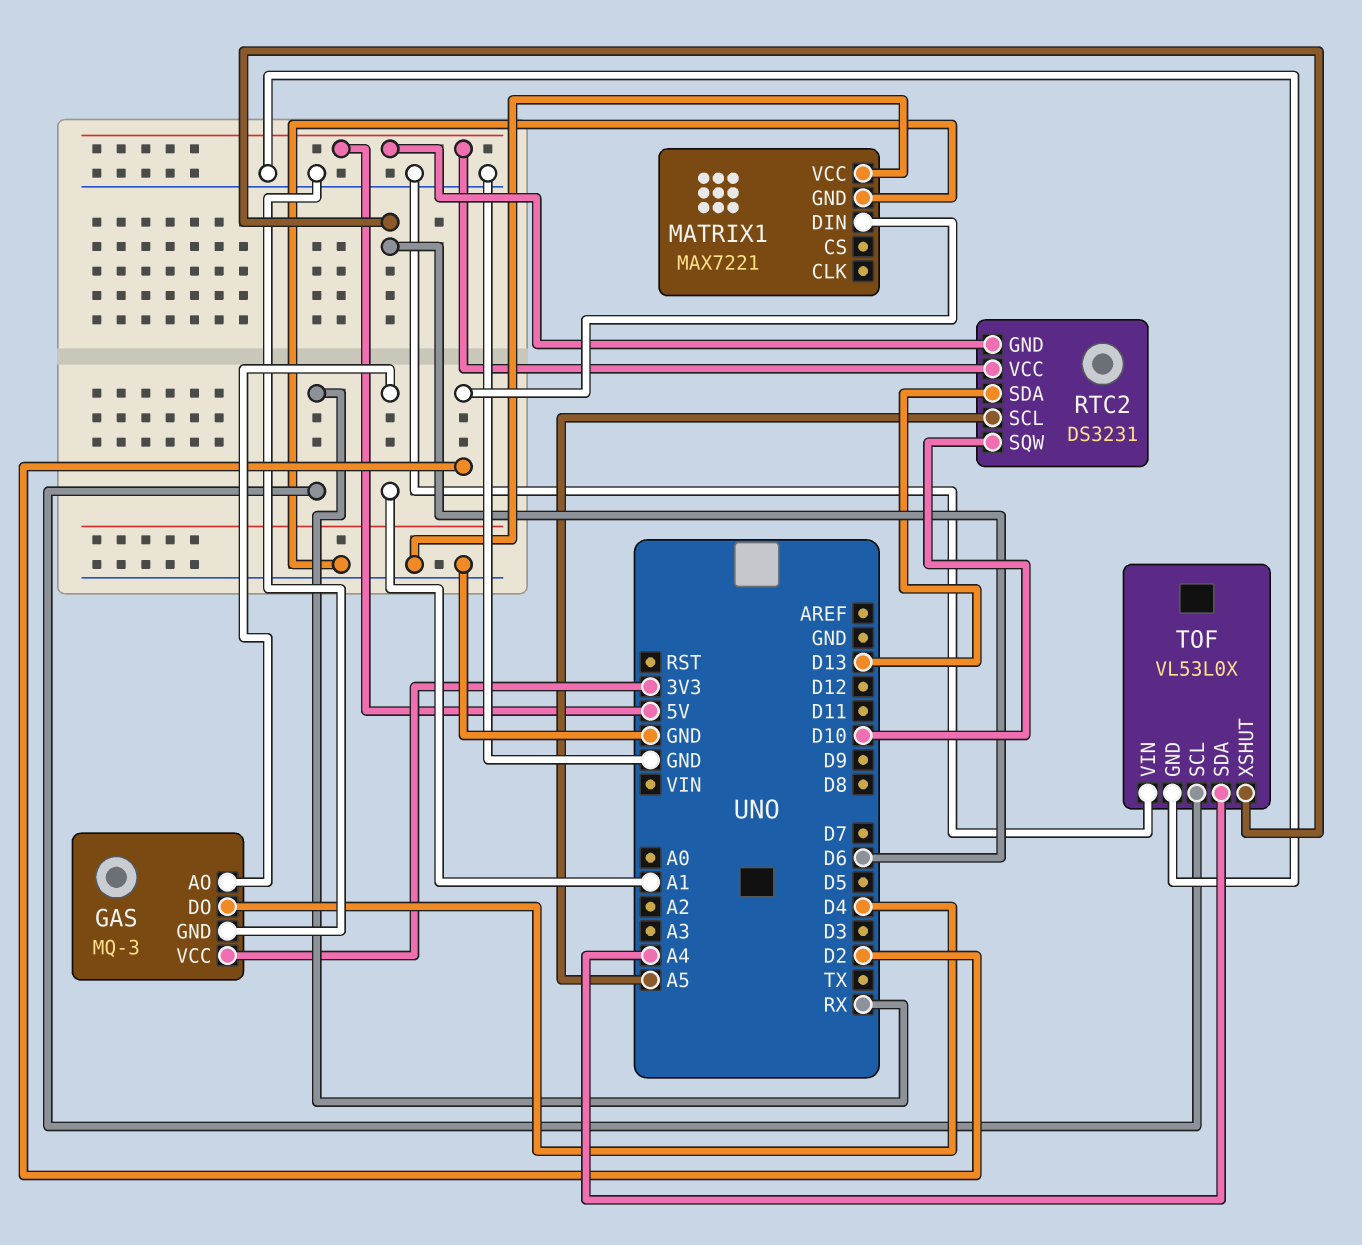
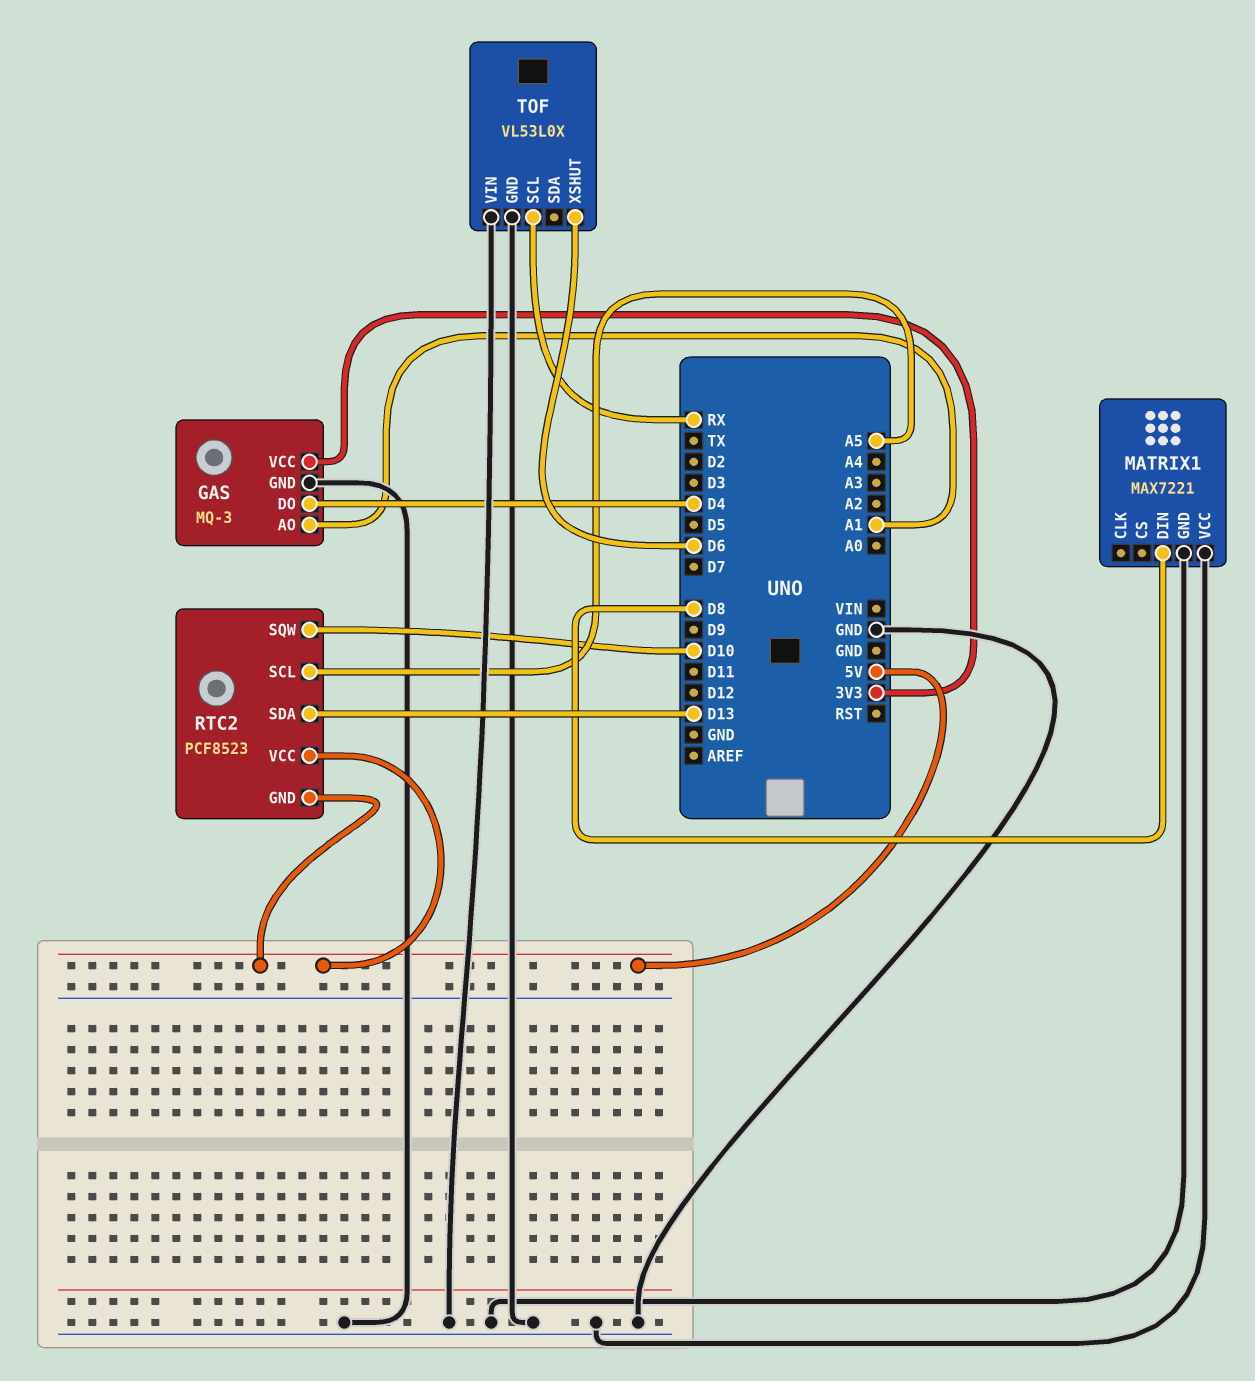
MATRIX1 pin DIN: D2 -> D8
RTC2: DS3231 -> PCF8523
TOF pin SDA: A4 -> none

